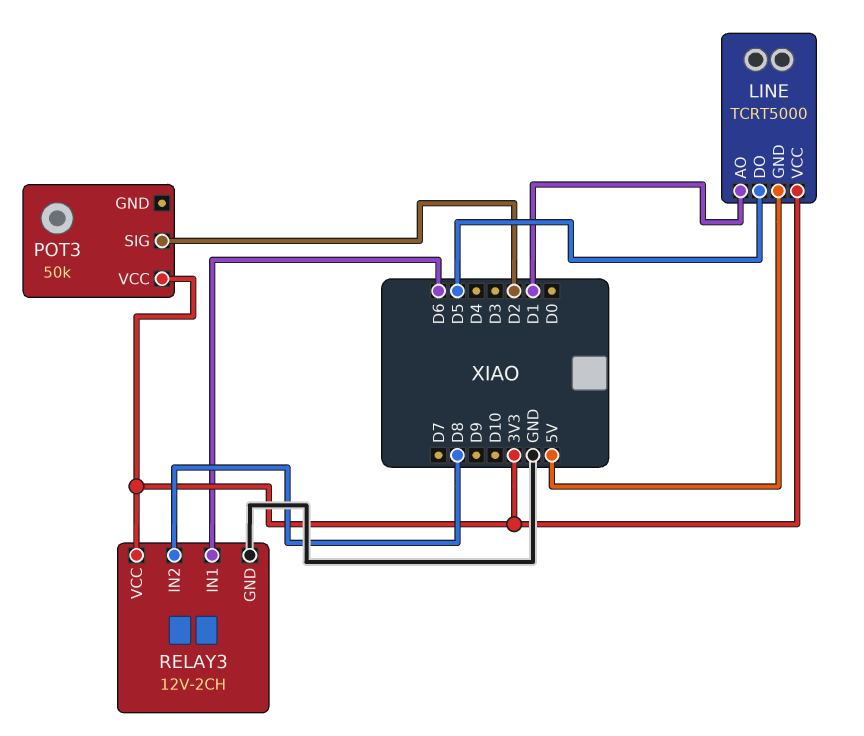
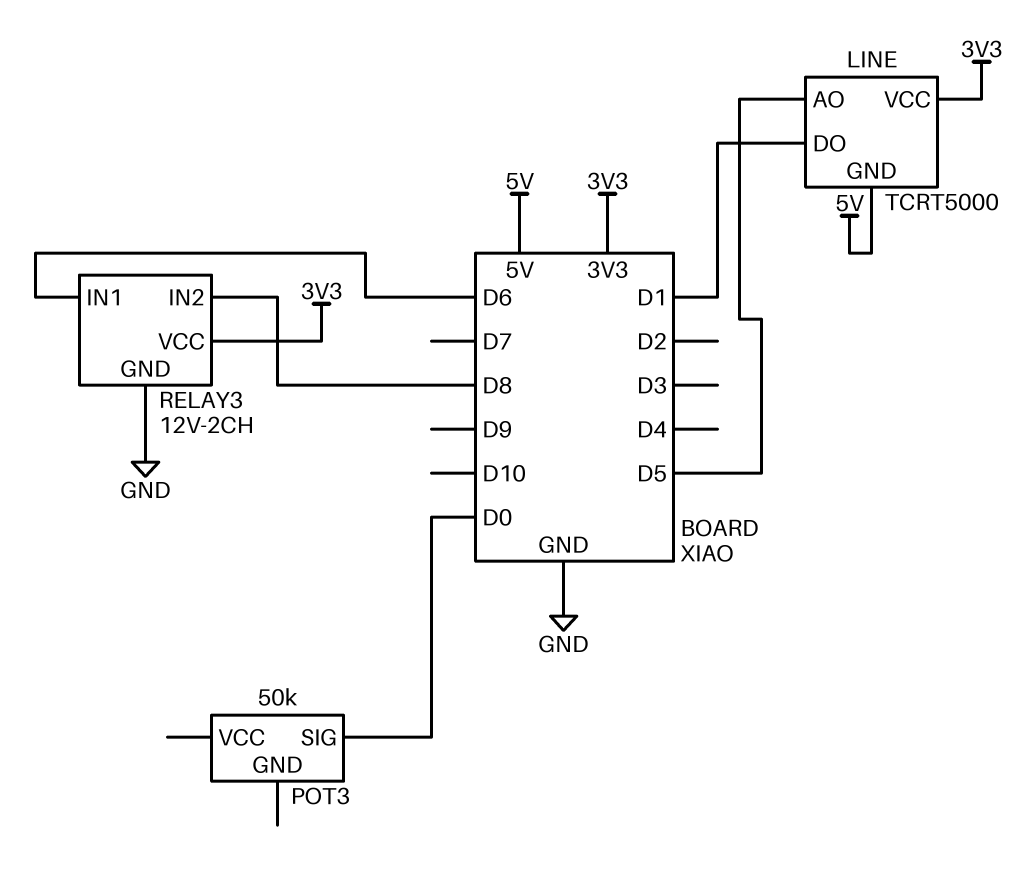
LINE pin AO: D1 -> D5
LINE pin DO: D5 -> D1
POT3 pin SIG: D2 -> D0
POT3 pin VCC: 3V3 -> none

